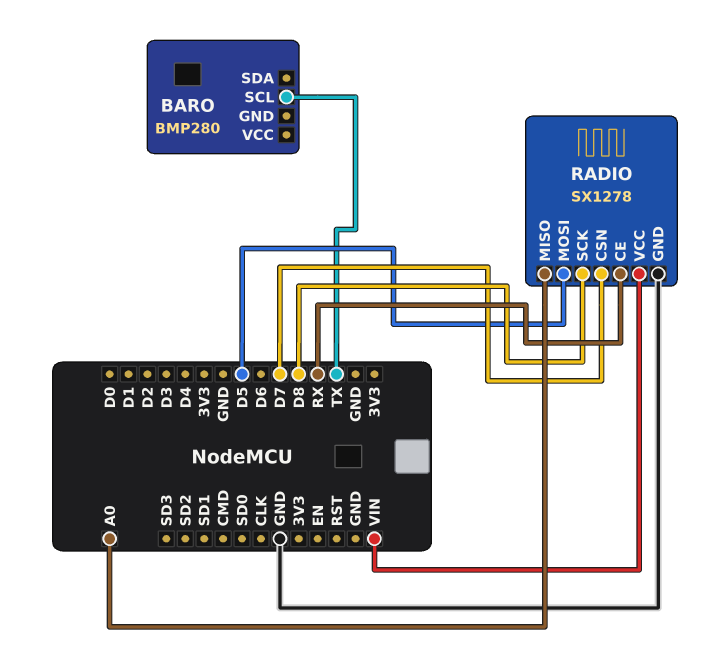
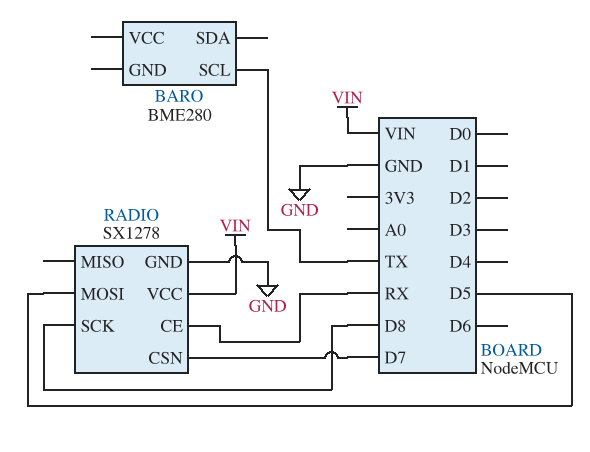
BARO: BMP280 -> BME280
RADIO pin MISO: A0 -> none

